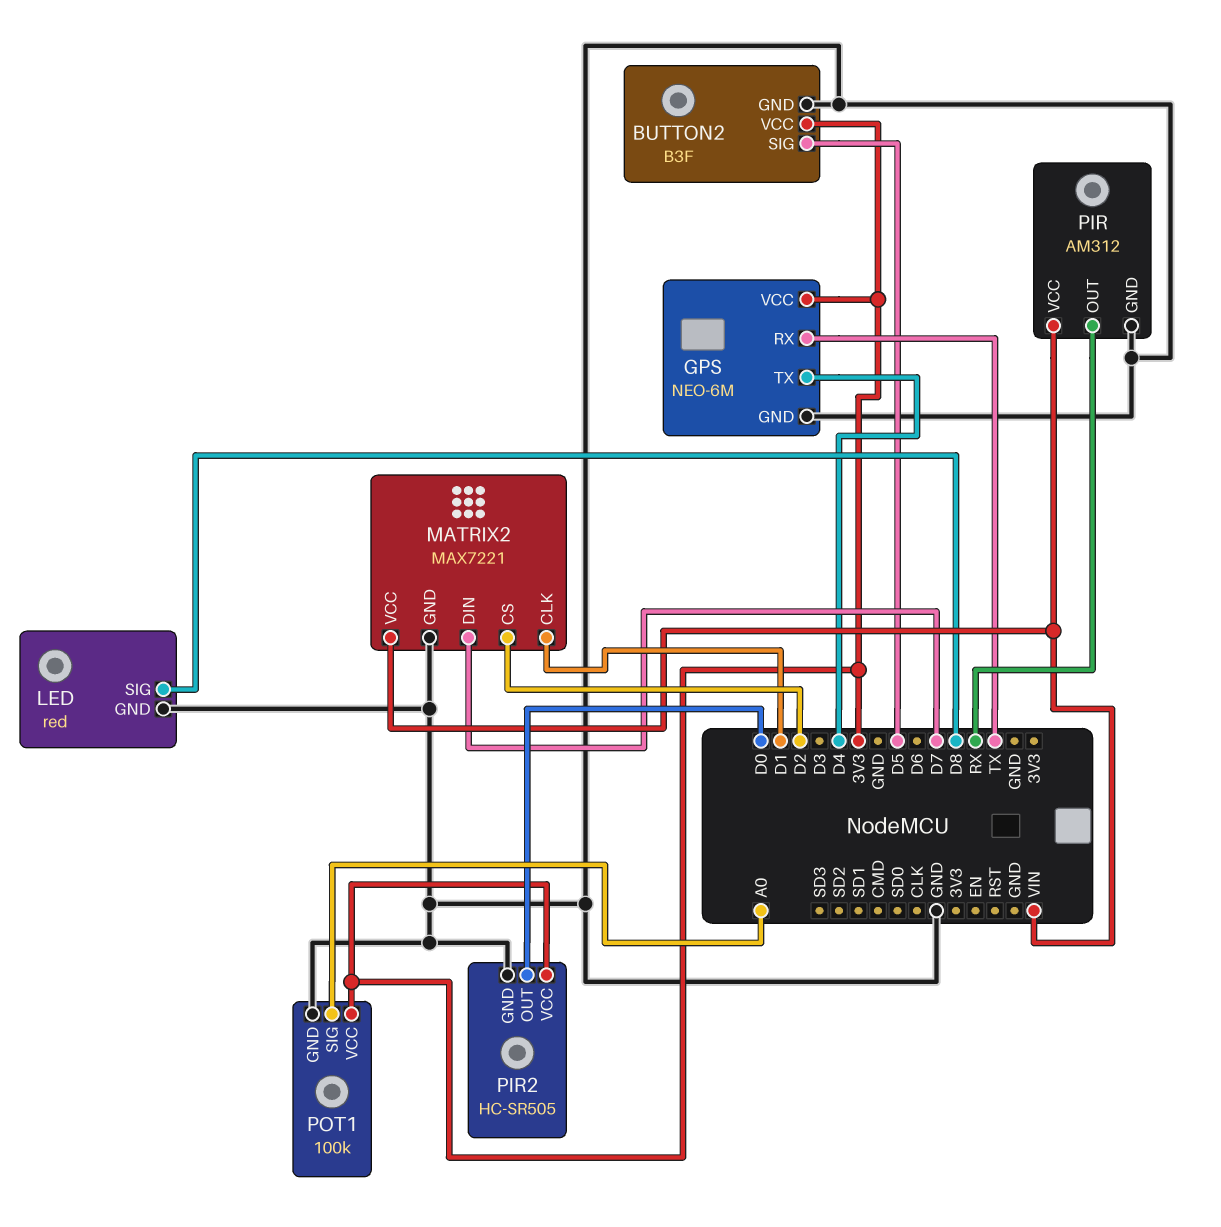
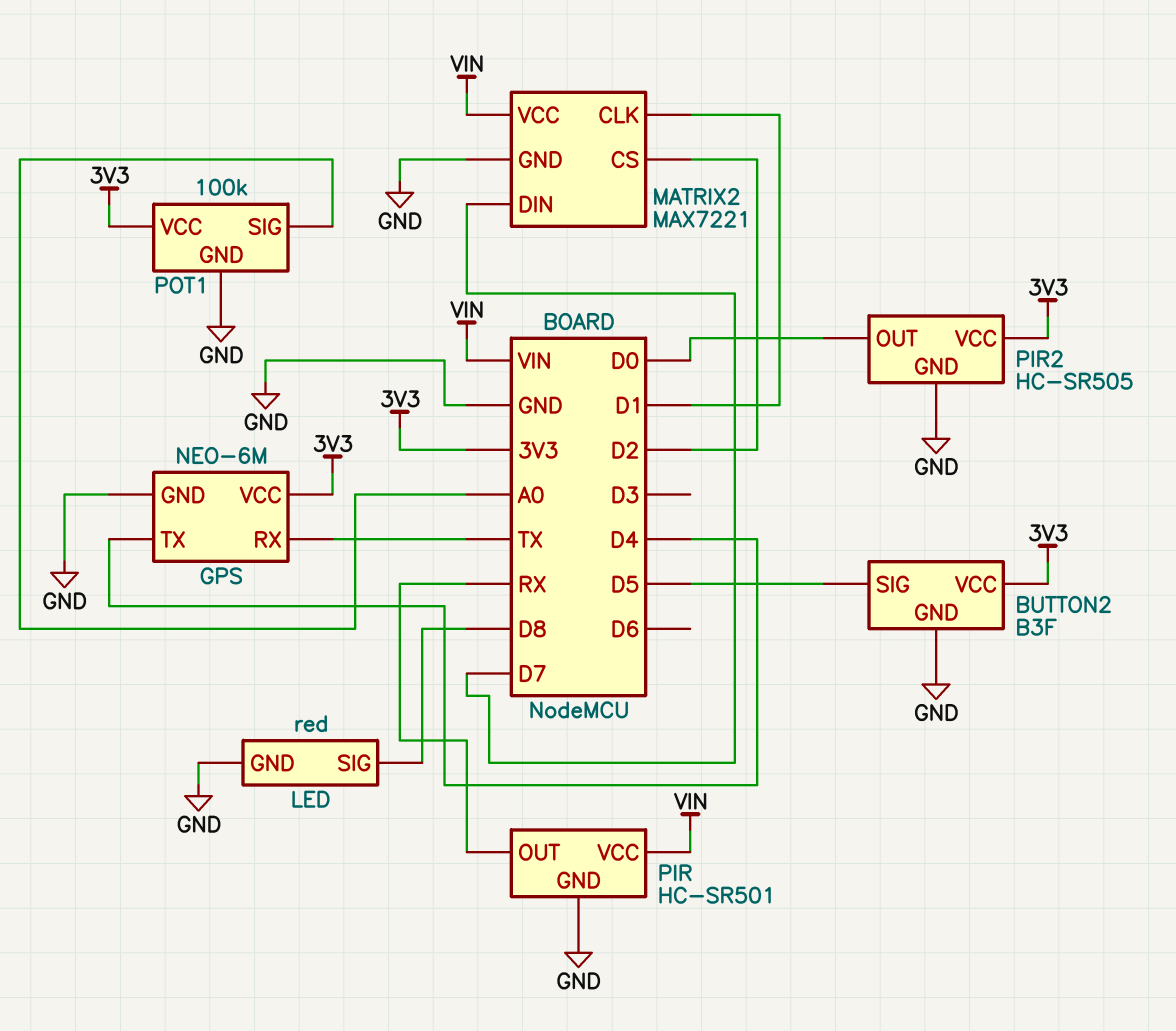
PIR: AM312 -> HC-SR501

